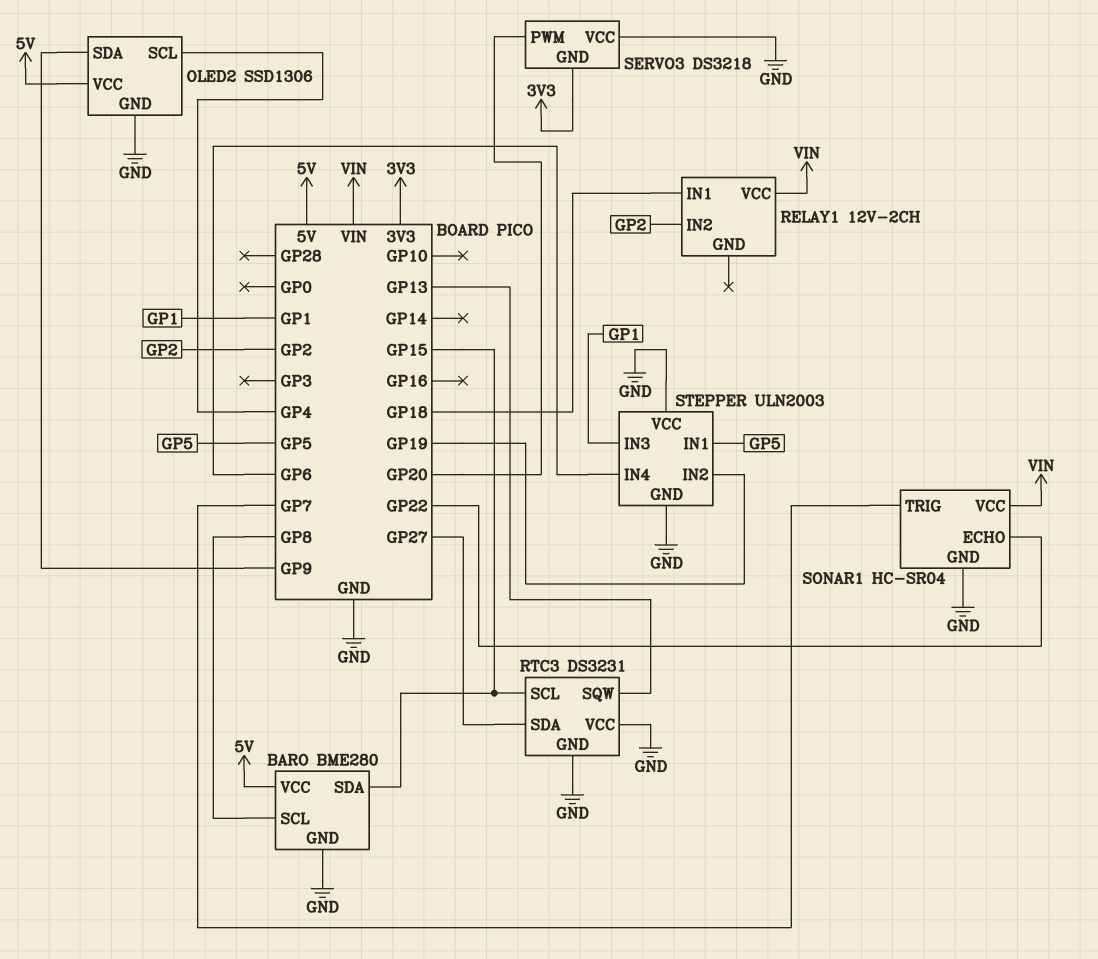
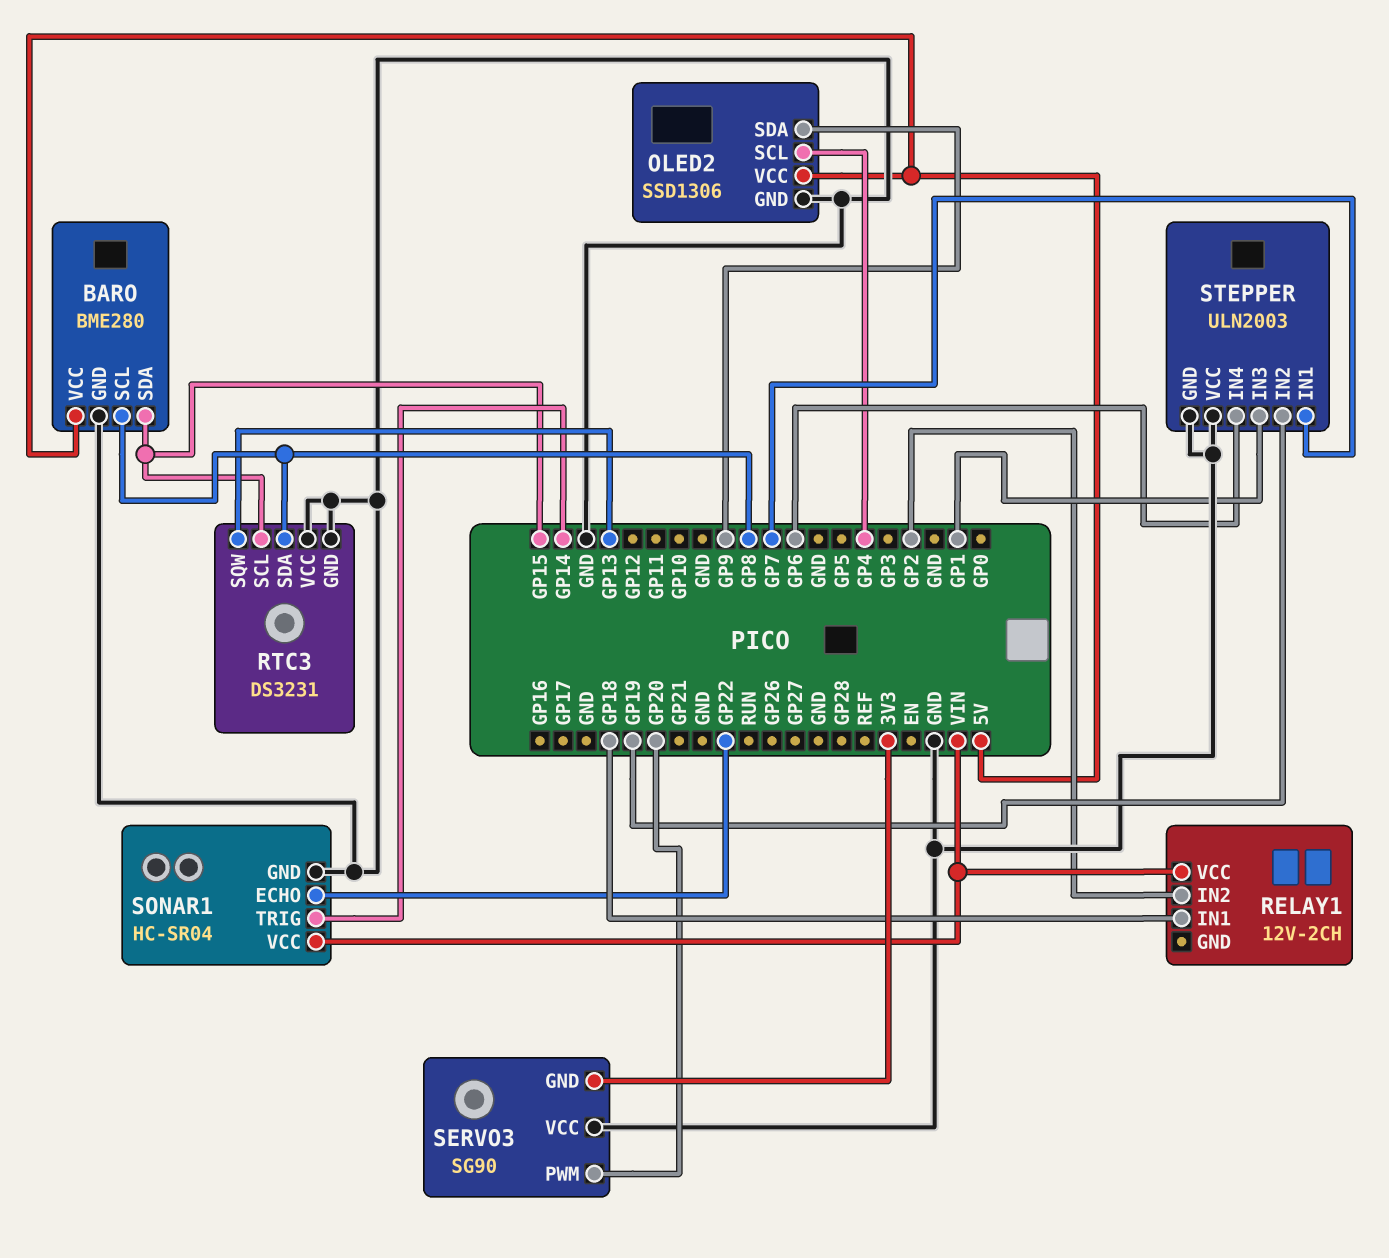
RTC3 pin SDA: GP27 -> GP8
SERVO3: DS3218 -> SG90
SONAR1 pin TRIG: GP7 -> GP14
STEPPER pin IN1: GP5 -> GP7

